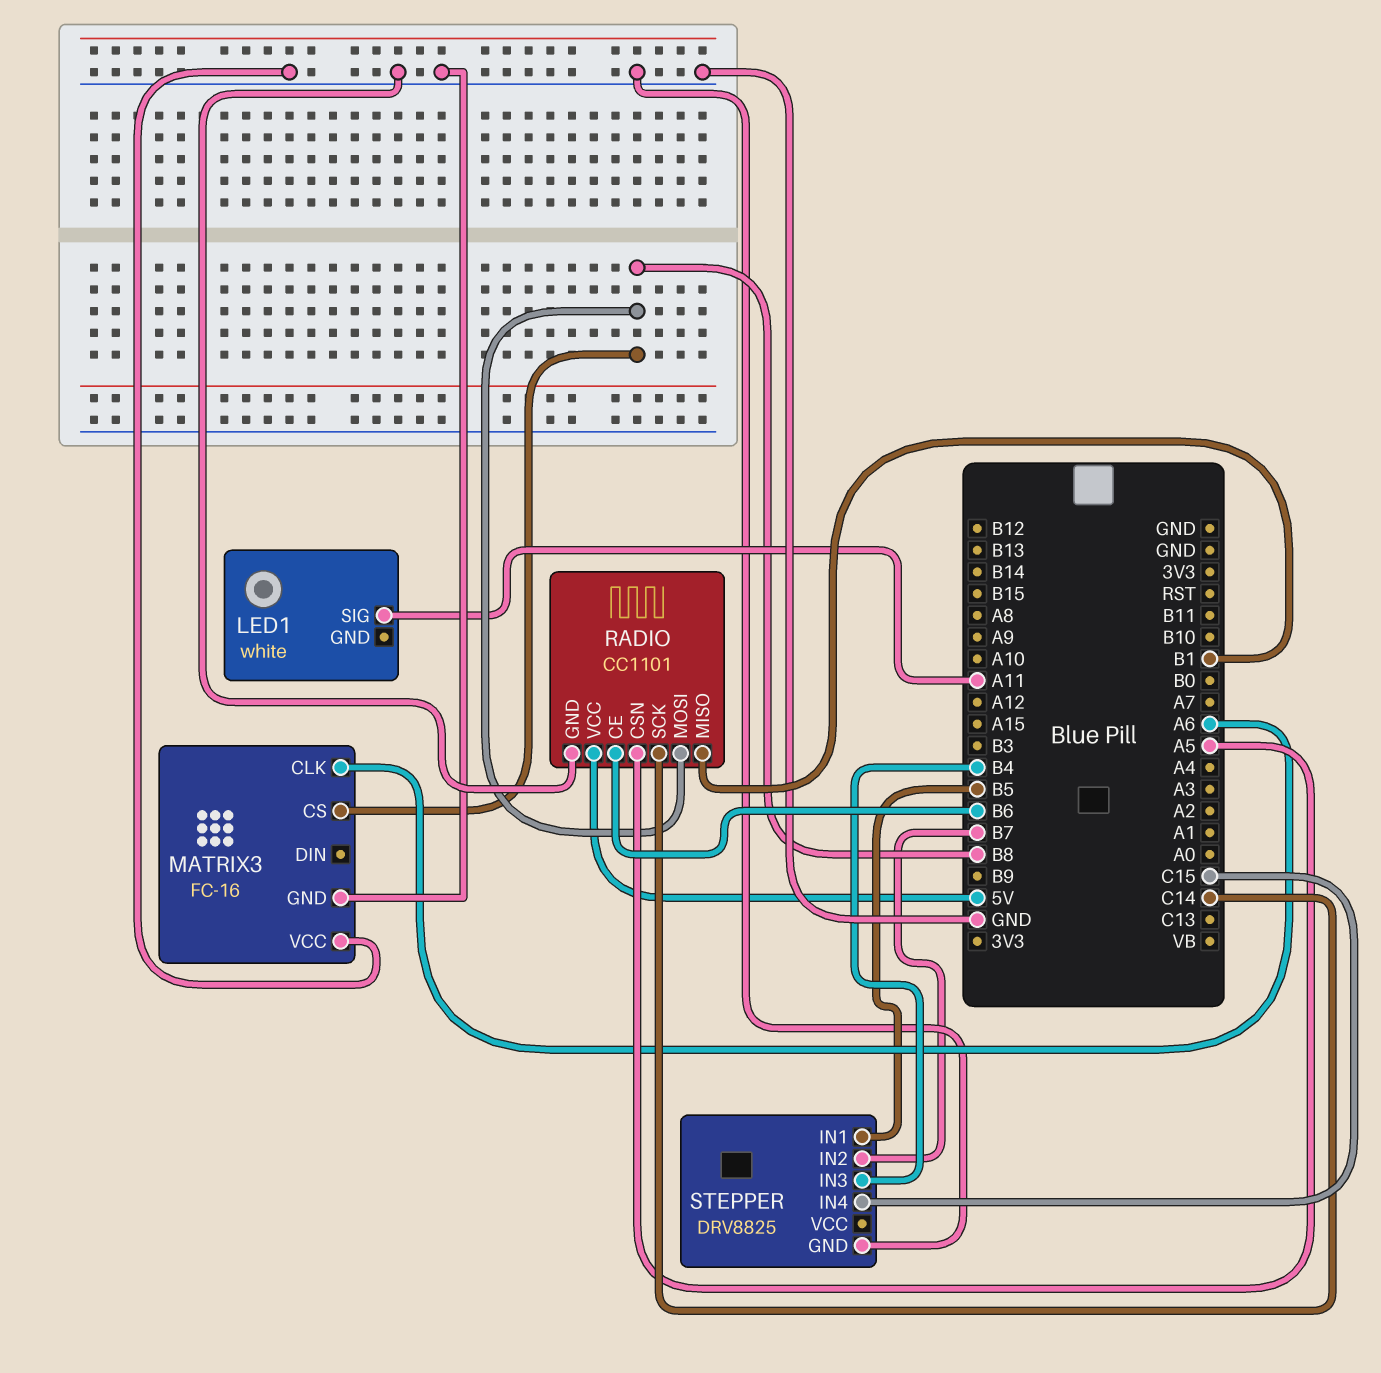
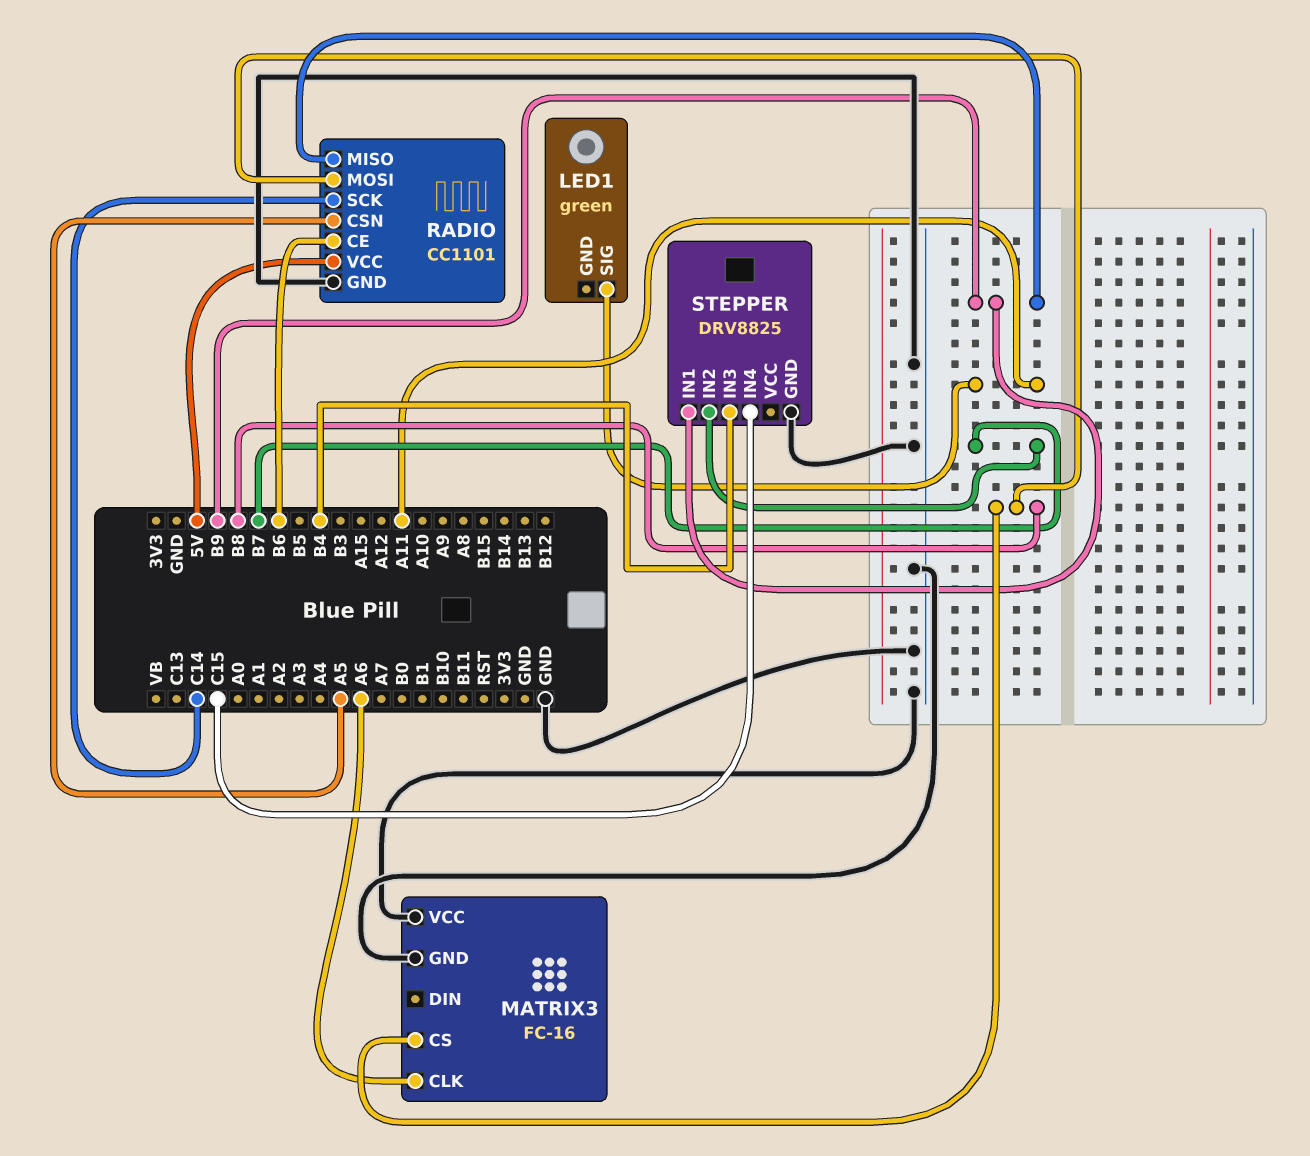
LED1: white -> green
RADIO pin MISO: B1 -> B9
STEPPER pin IN1: B5 -> B9

